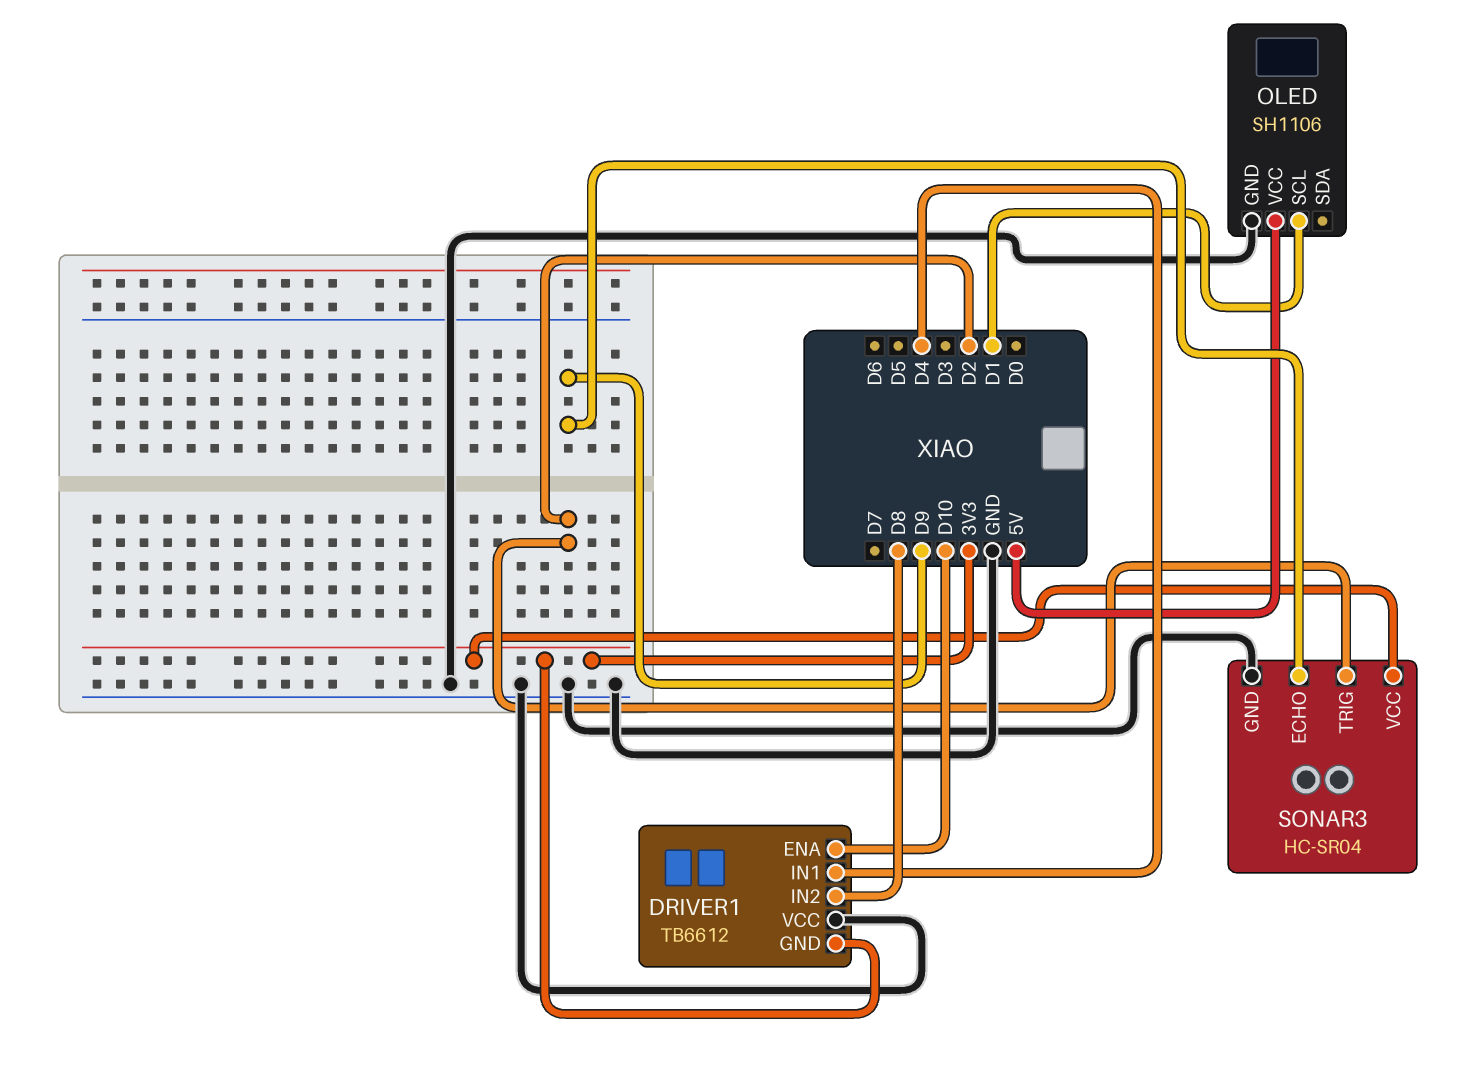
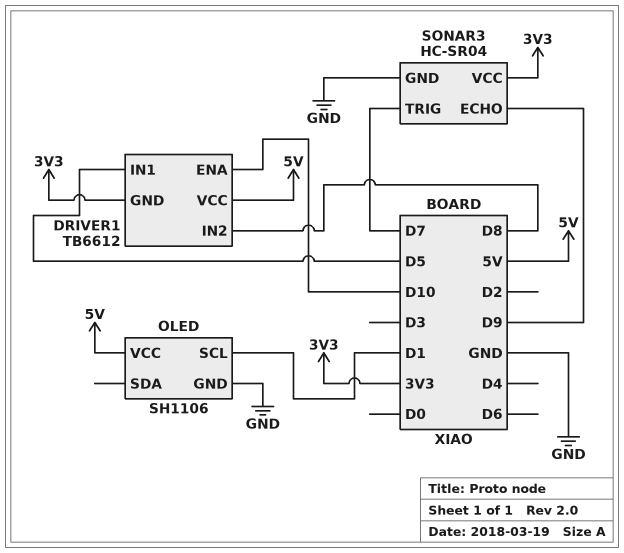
DRIVER1 pin IN1: D4 -> D5
DRIVER1 pin VCC: GND -> 5V
SONAR3 pin TRIG: D2 -> D7

